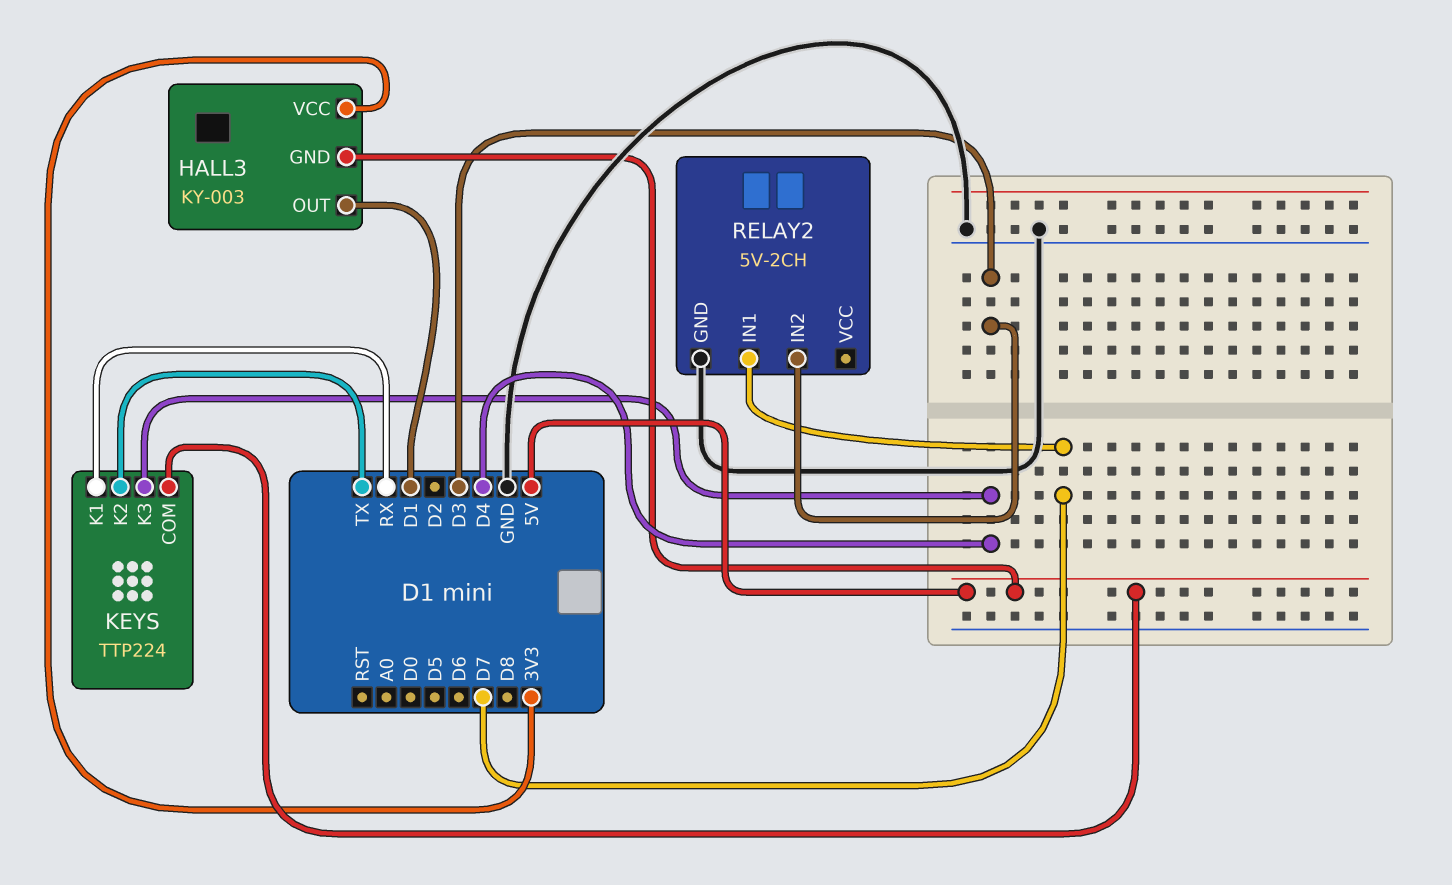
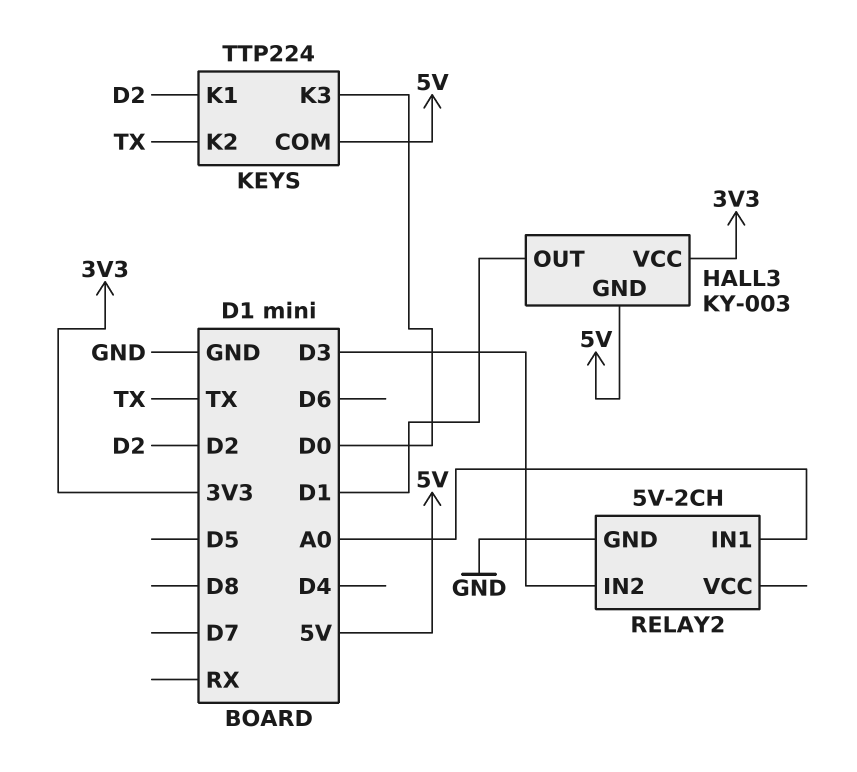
KEYS pin K1: RX -> D2
KEYS pin K3: D4 -> D0
RELAY2 pin IN1: D7 -> A0

